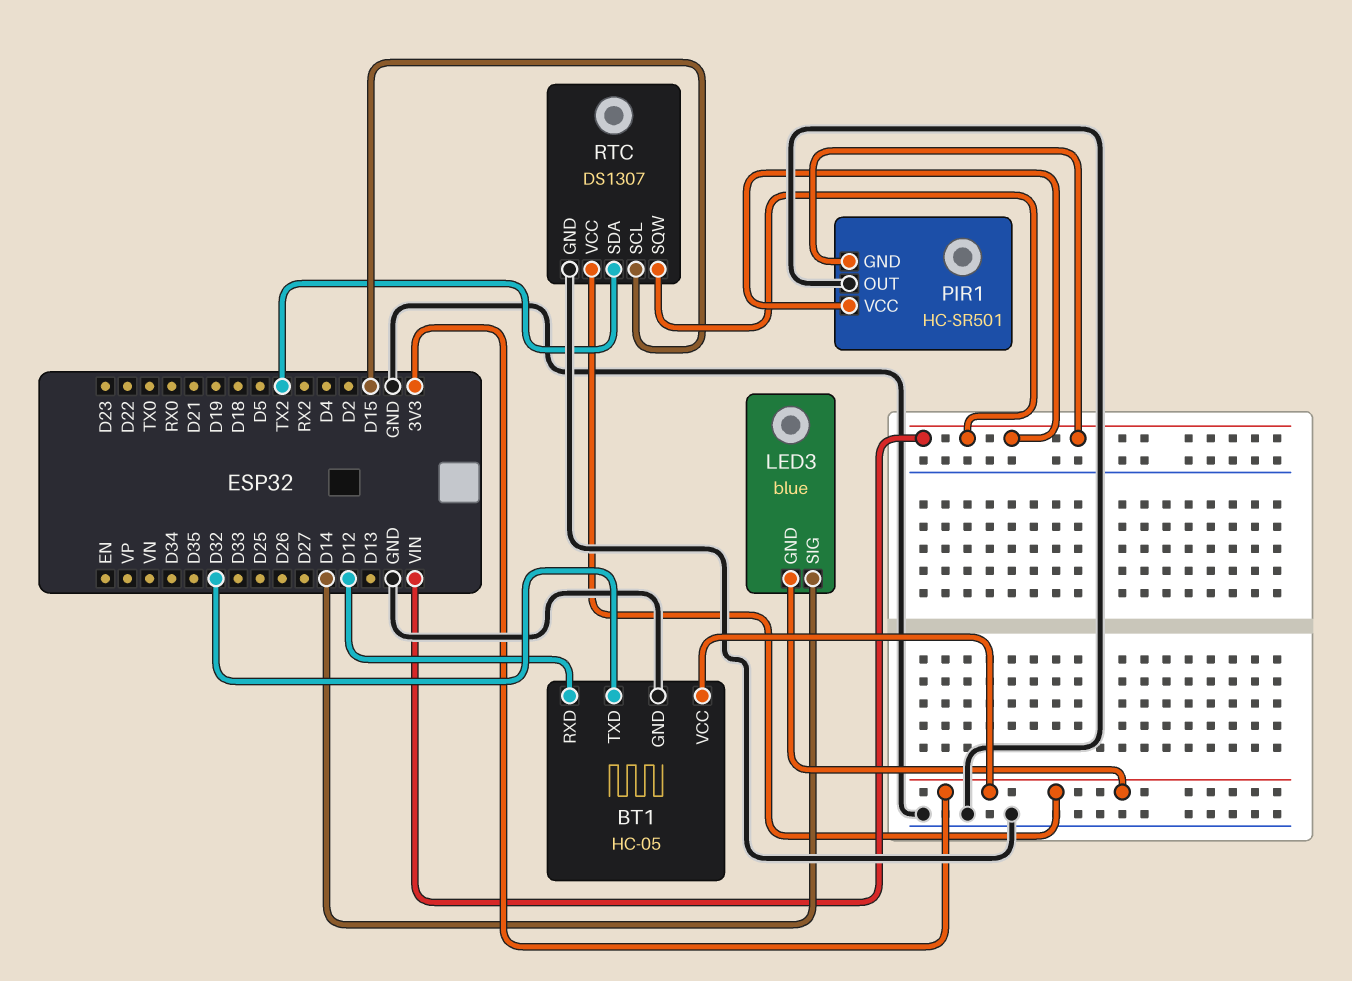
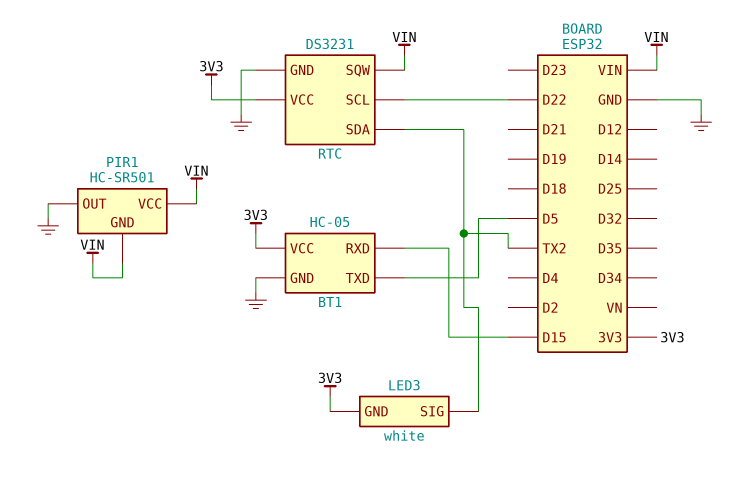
BT1 pin RXD: D12 -> D15
BT1 pin TXD: D32 -> D5
LED3: blue -> white
LED3 pin SIG: D14 -> TX2
RTC: DS1307 -> DS3231
RTC pin SCL: D15 -> D22

